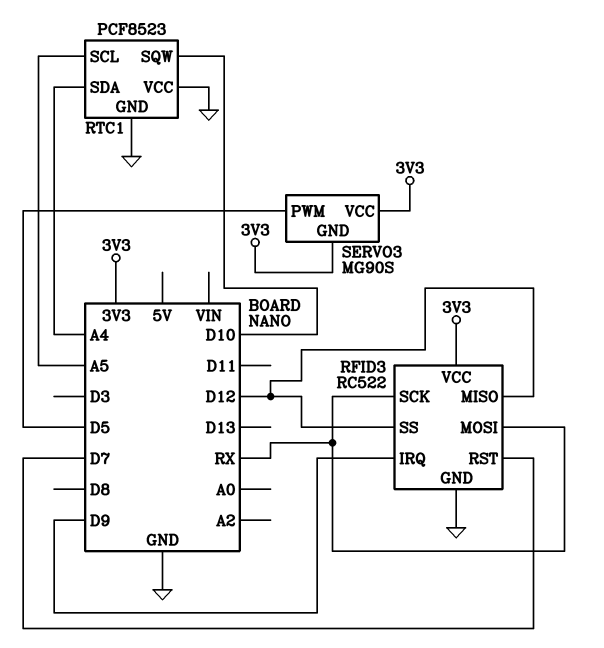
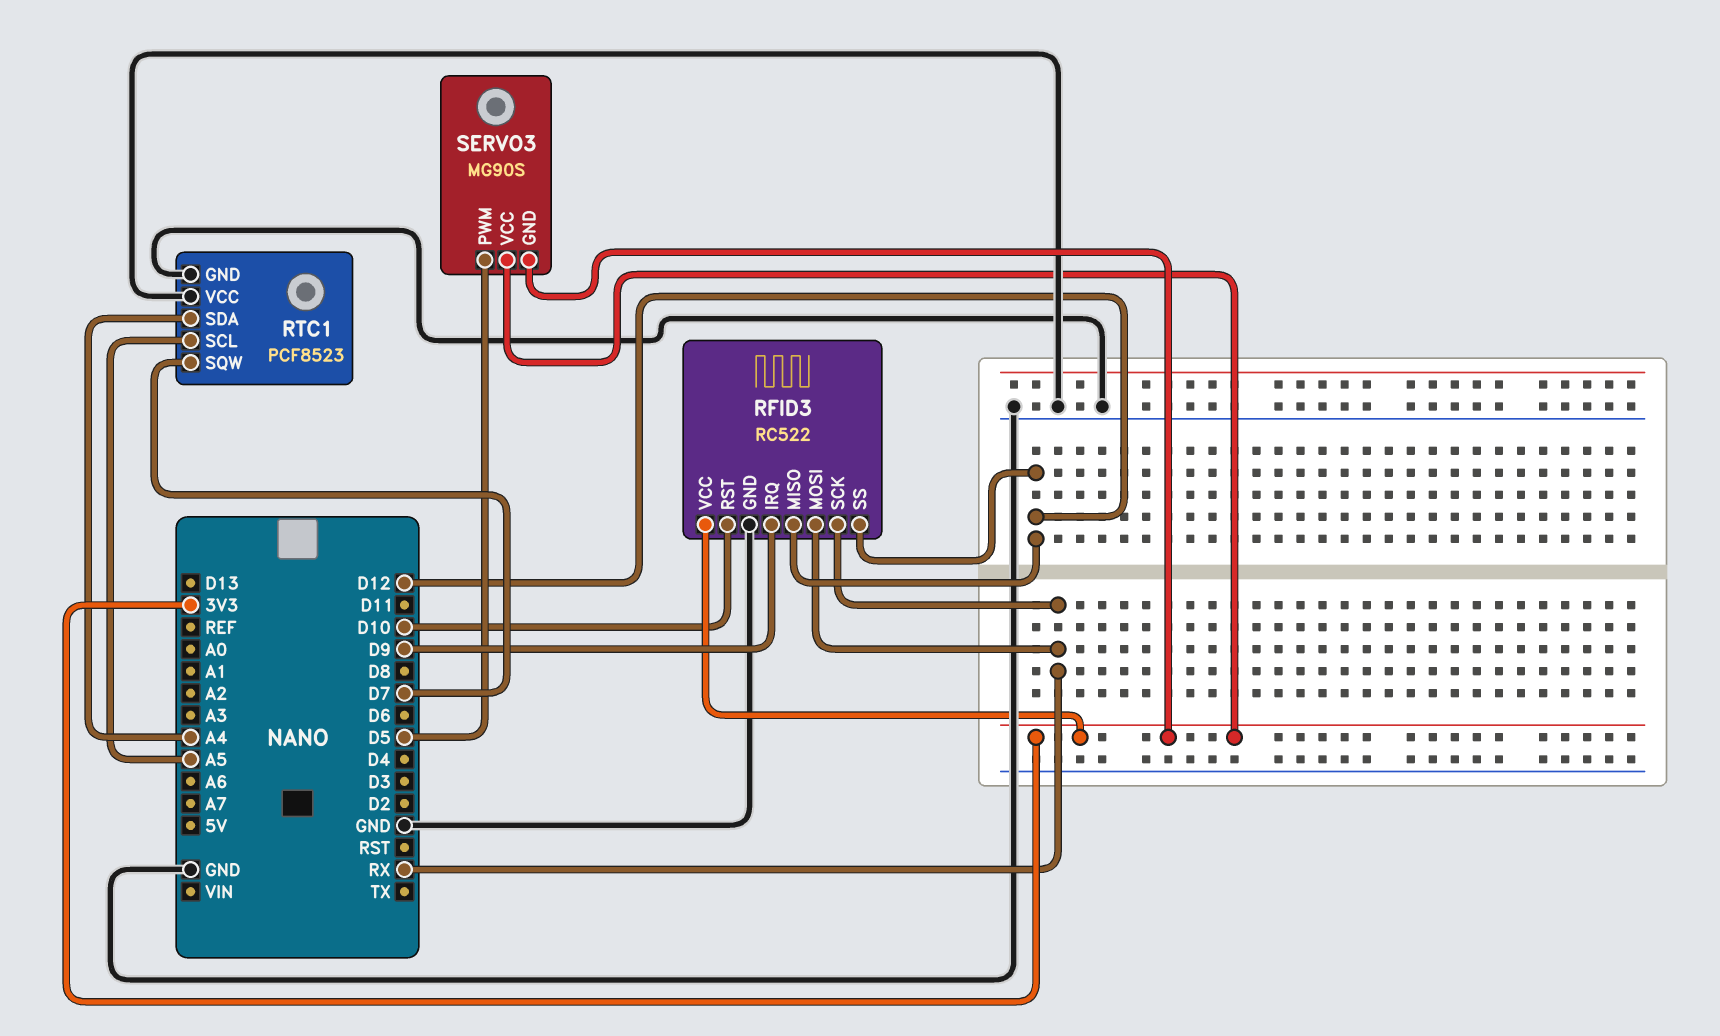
RFID3 pin RST: D7 -> D10
RTC1 pin SQW: D10 -> D7

